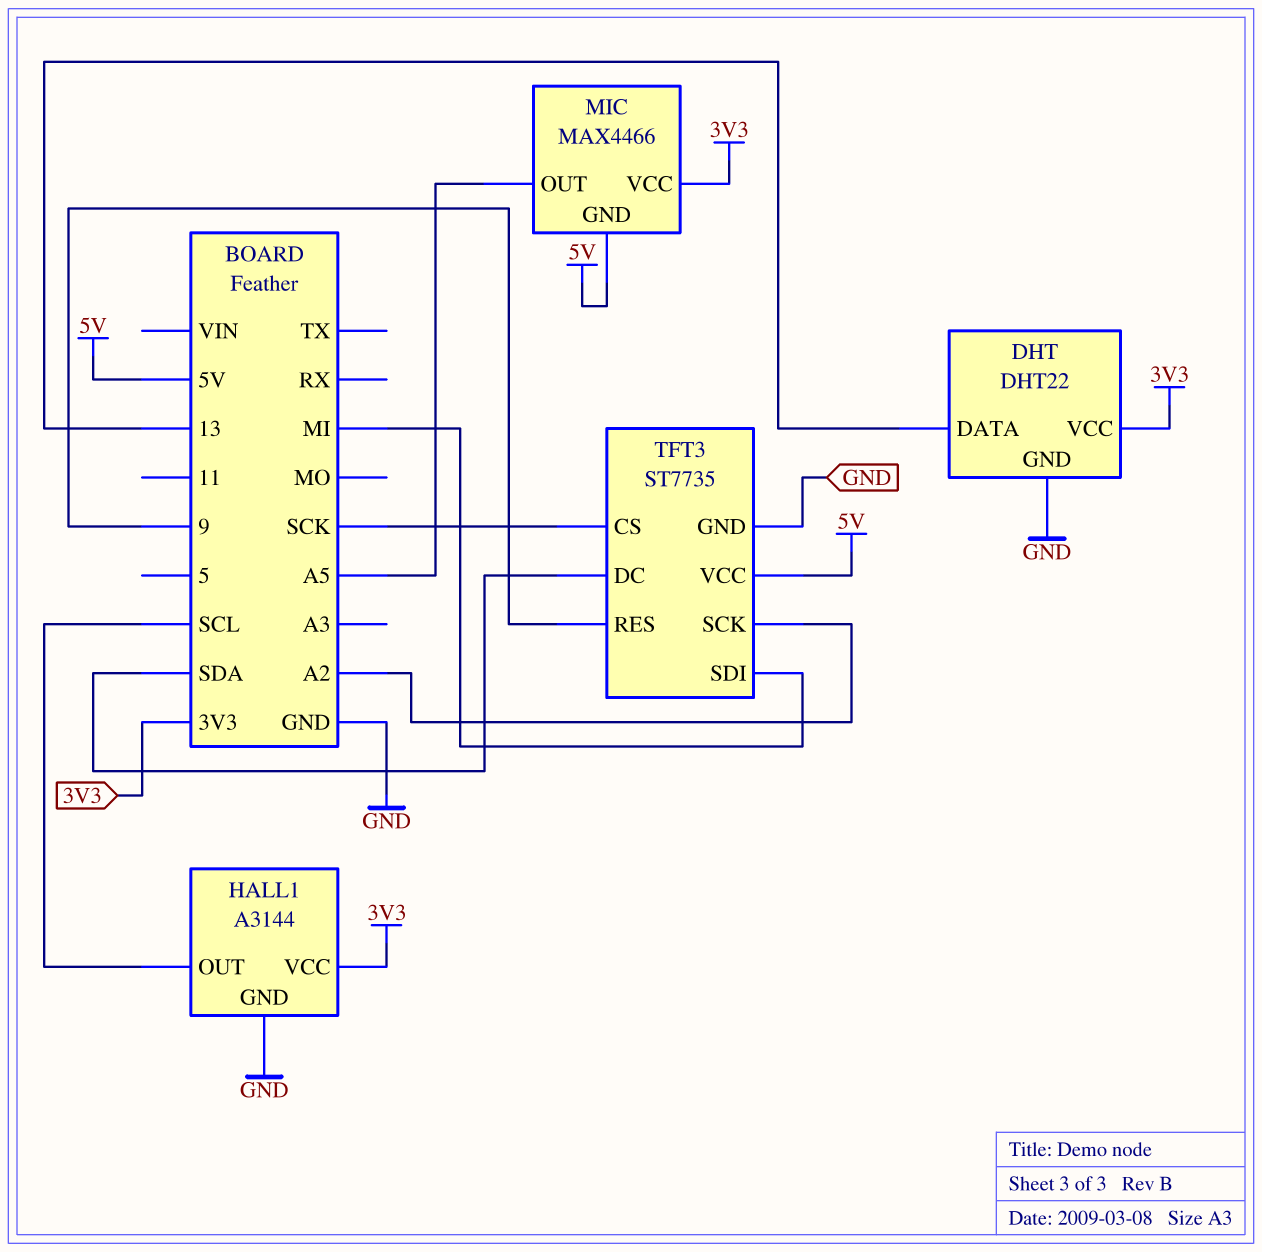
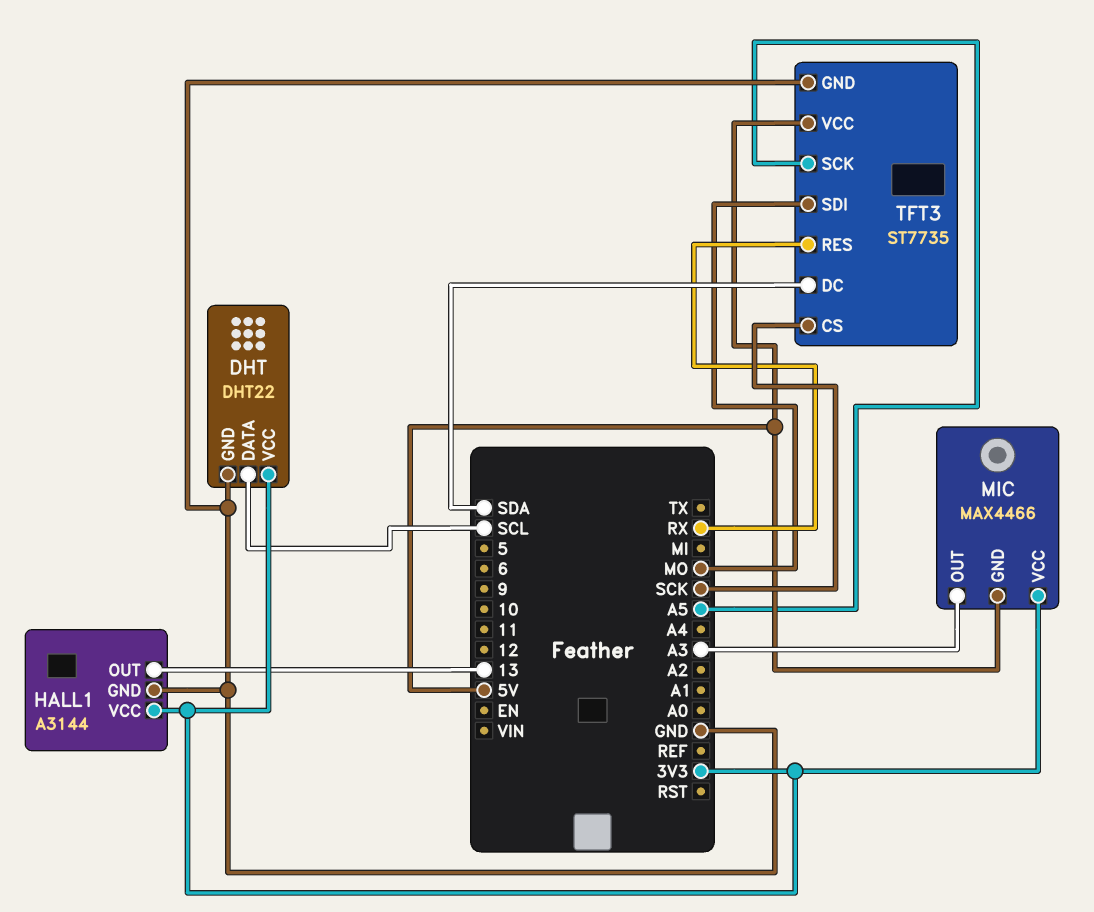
DHT pin DATA: 13 -> SCL
HALL1 pin OUT: SCL -> 13
MIC pin OUT: A5 -> A3
TFT3 pin RES: 9 -> RX
TFT3 pin SCK: A2 -> A5
TFT3 pin SDI: MI -> MO

